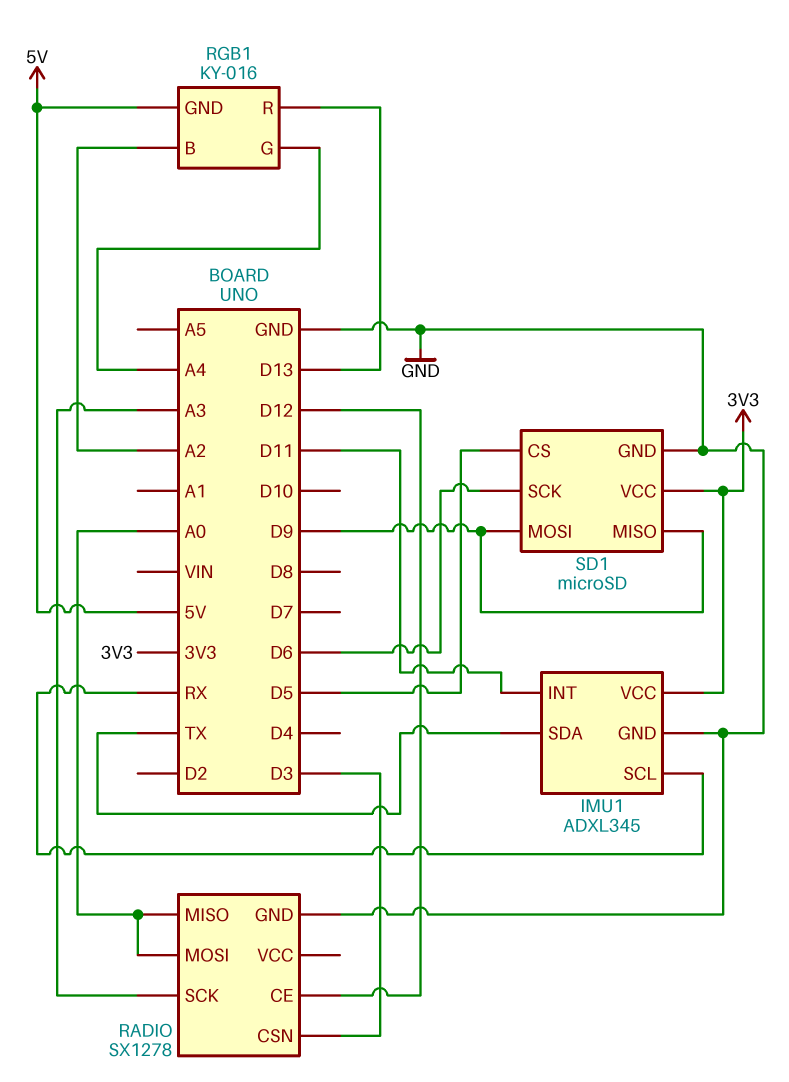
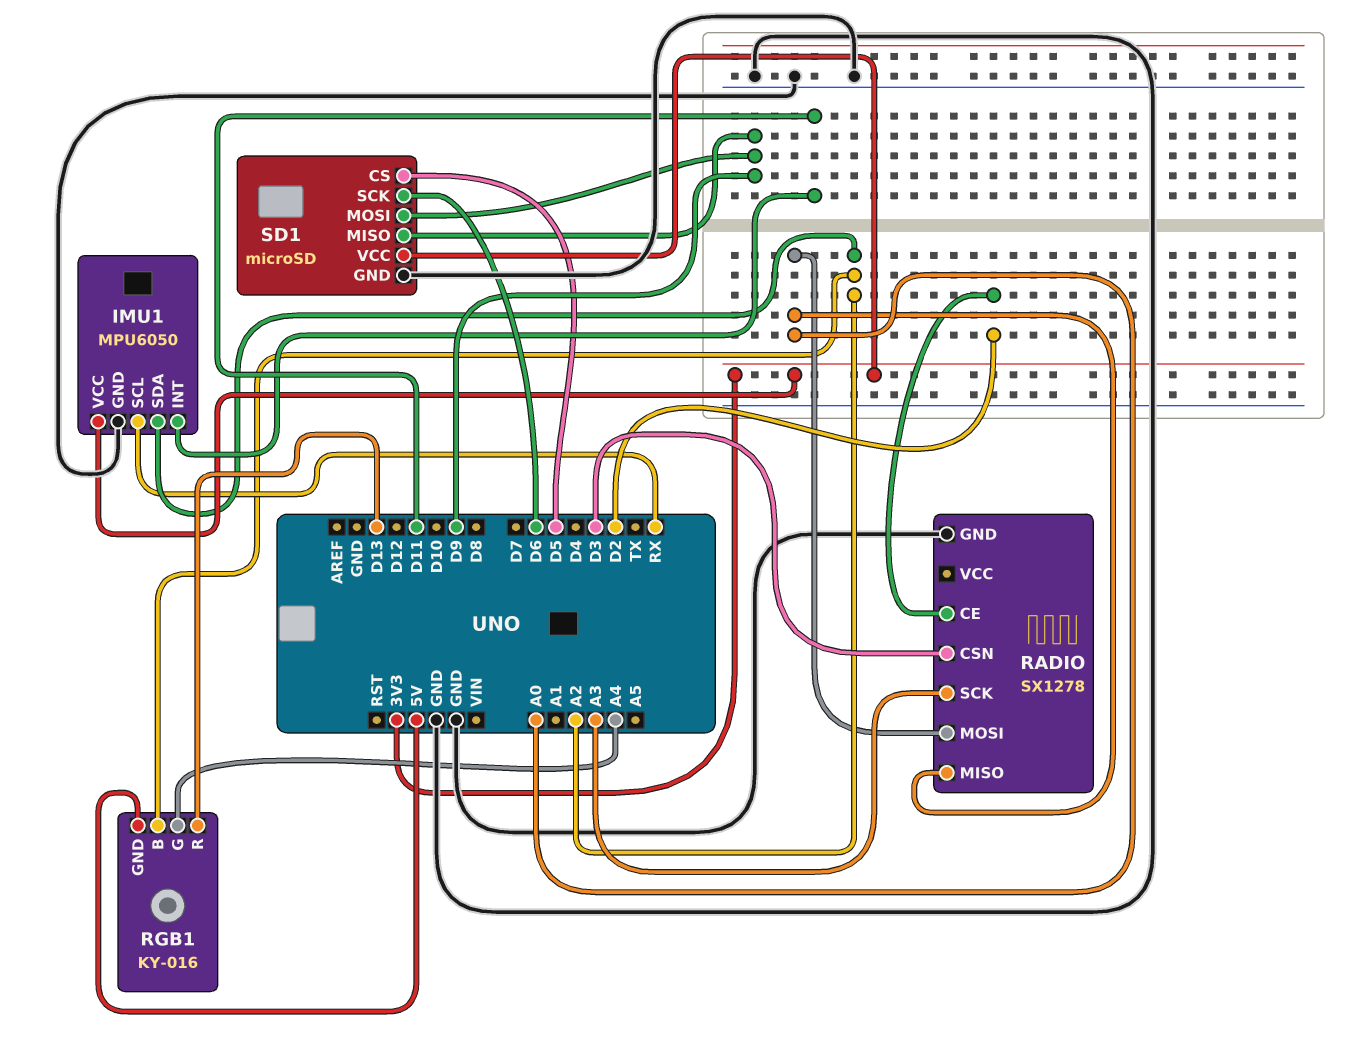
IMU1: ADXL345 -> MPU6050
IMU1 pin SDA: TX -> A2
RADIO pin CE: D12 -> D2

